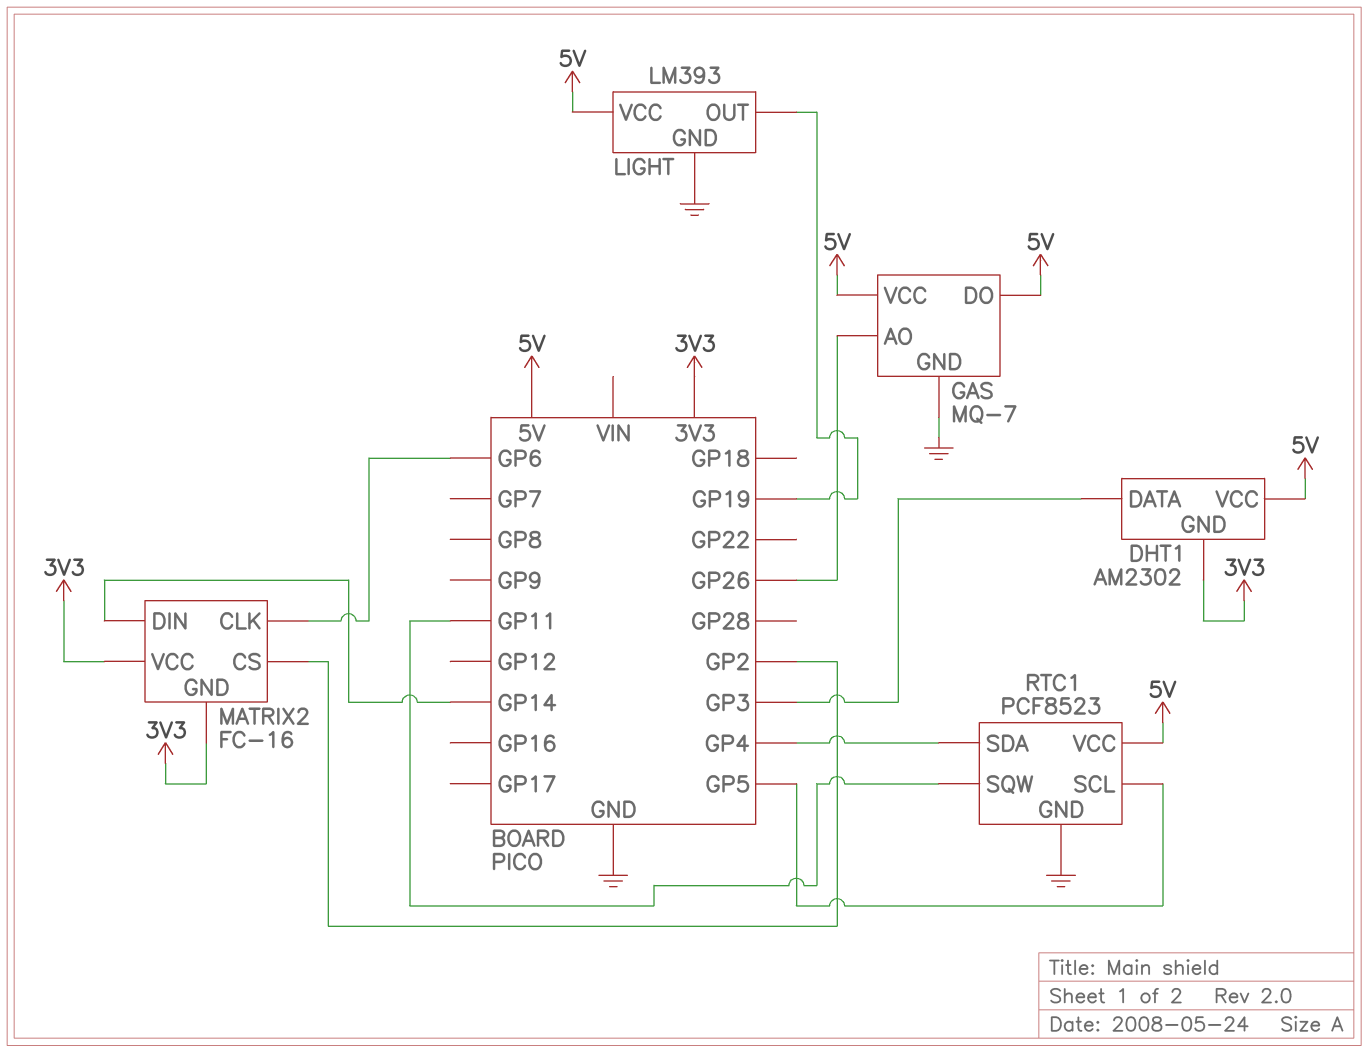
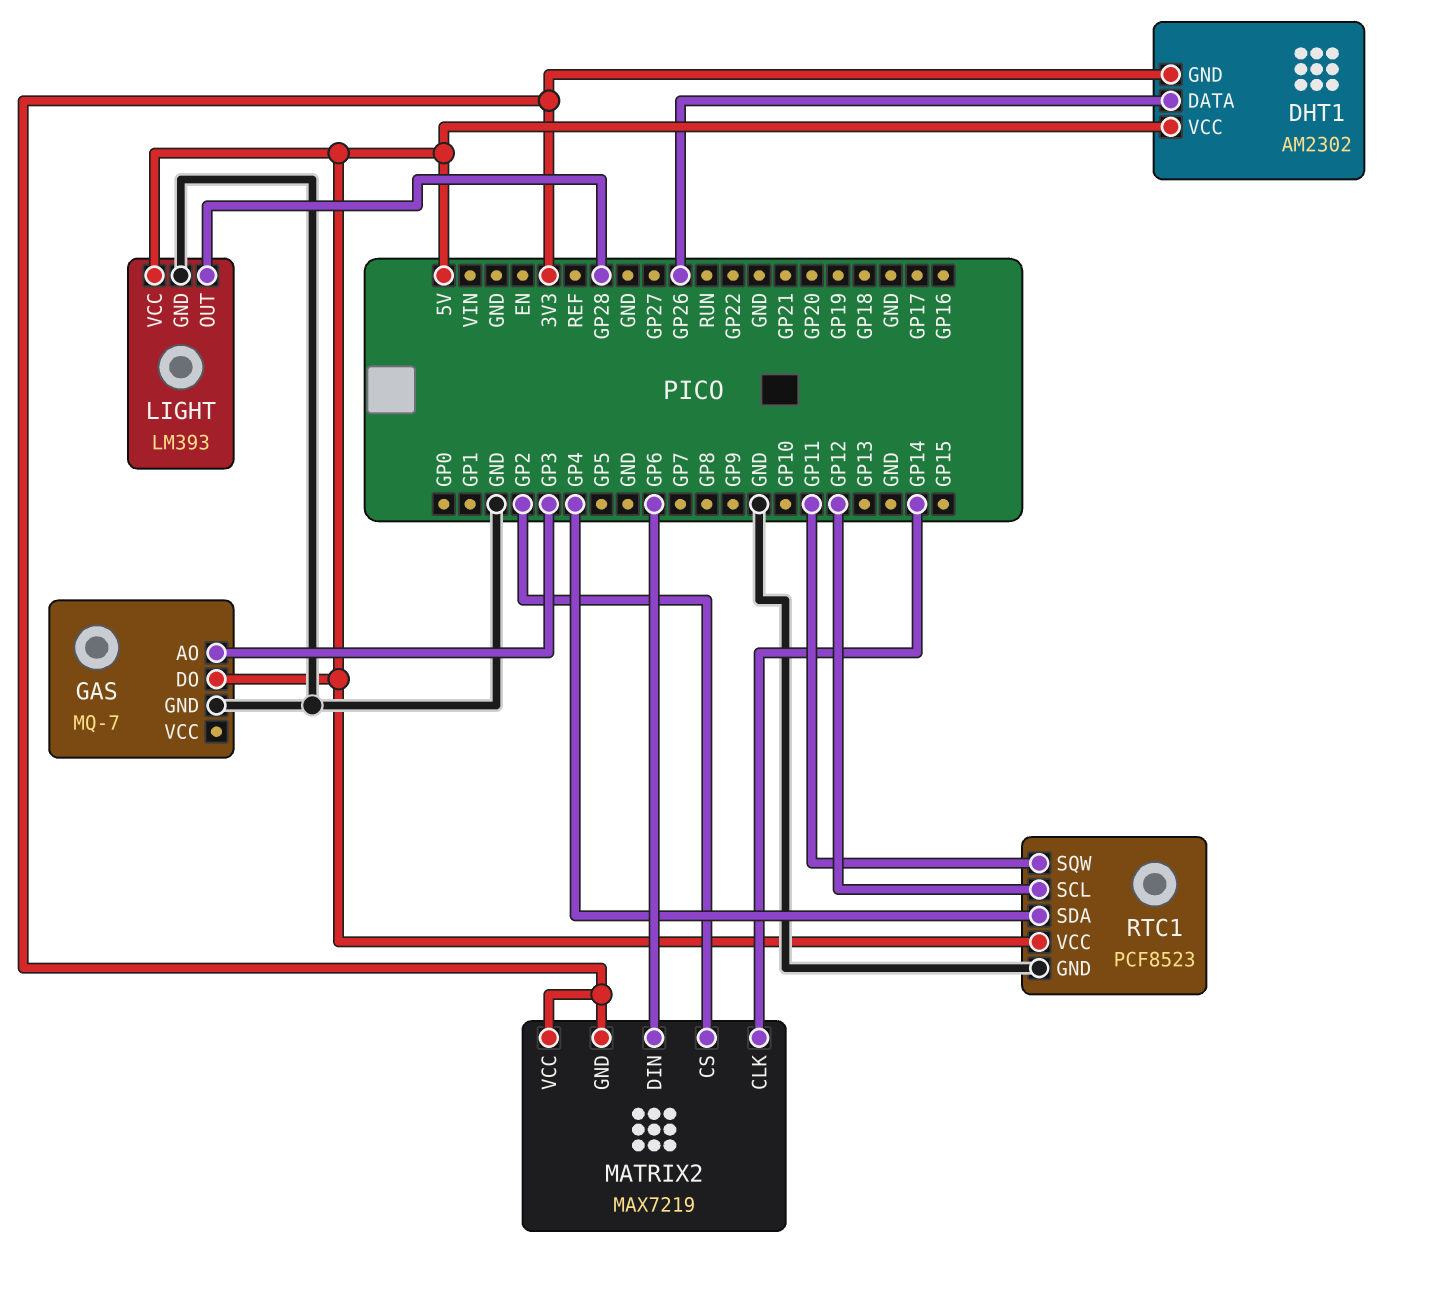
DHT1 pin DATA: GP3 -> GP26
GAS pin AO: GP26 -> GP3
GAS pin VCC: 5V -> none
LIGHT pin OUT: GP19 -> GP28
MATRIX2: FC-16 -> MAX7219
MATRIX2 pin CLK: GP6 -> GP14
MATRIX2 pin DIN: GP14 -> GP6
RTC1 pin SCL: GP5 -> GP12

